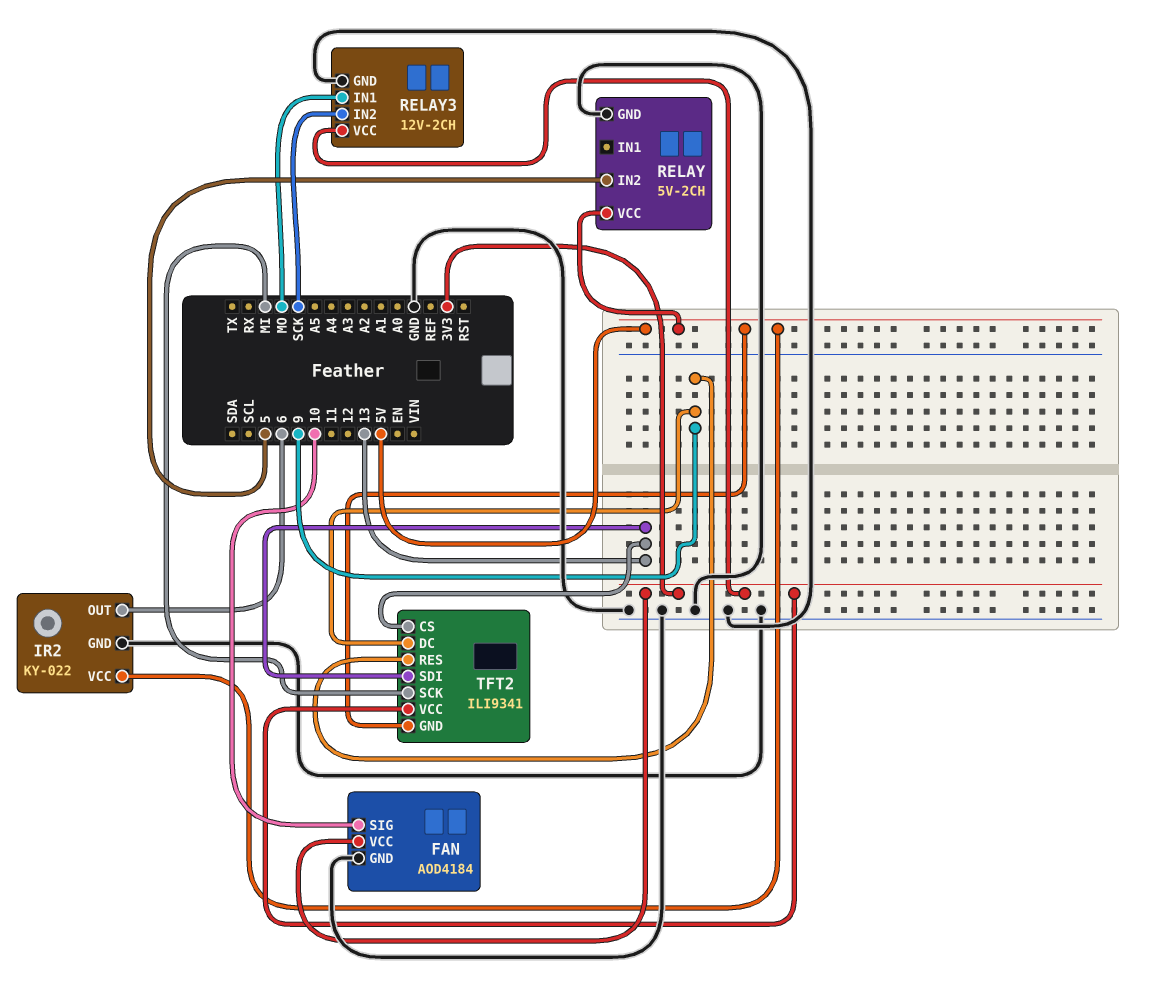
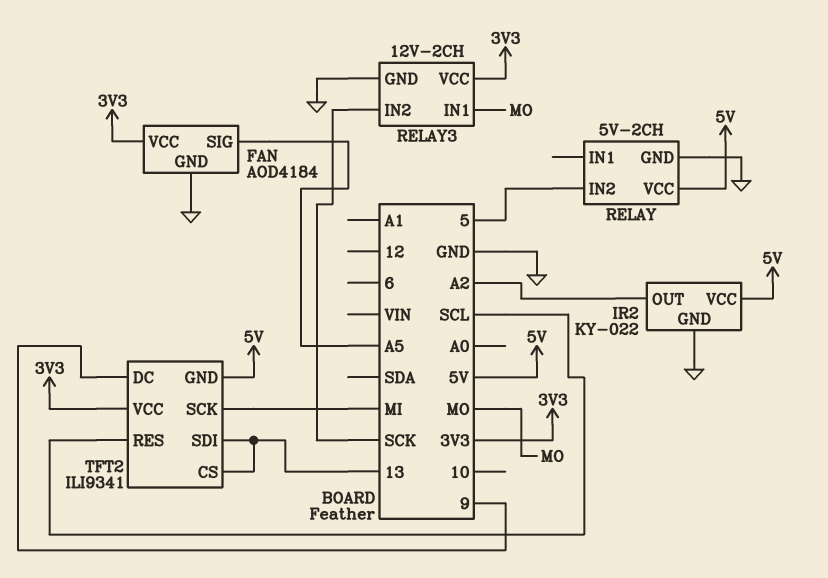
FAN pin SIG: 10 -> A5
IR2 pin OUT: 6 -> A2
TFT2 pin RES: 9 -> SCL

